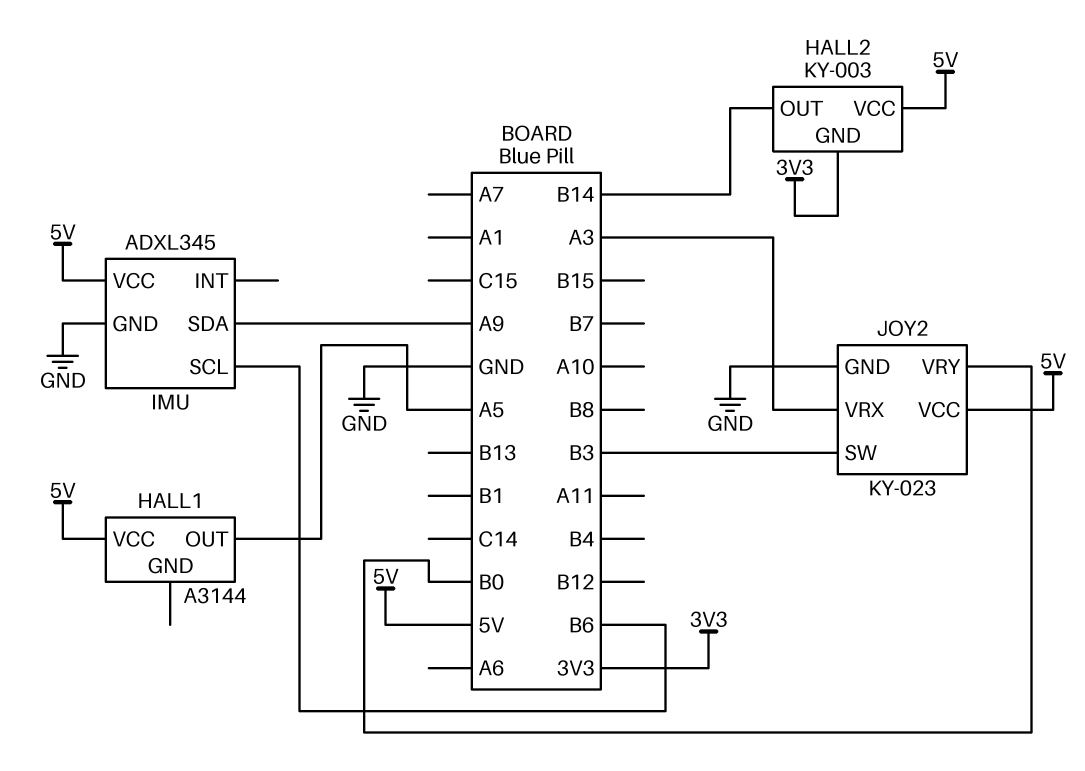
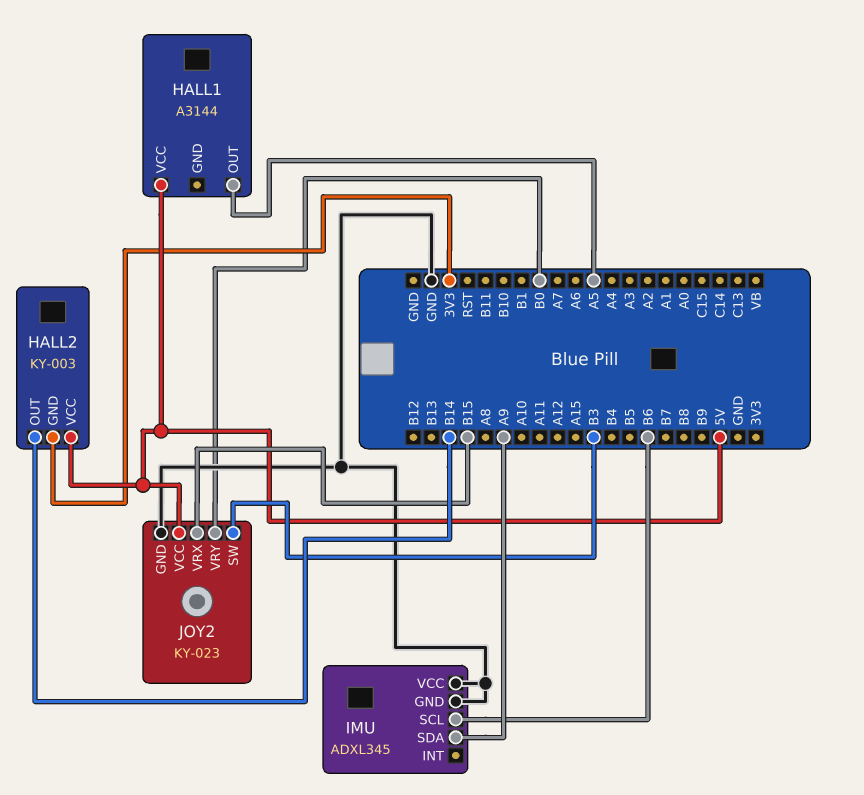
IMU pin VCC: 5V -> GND
JOY2 pin VRX: A3 -> B15

